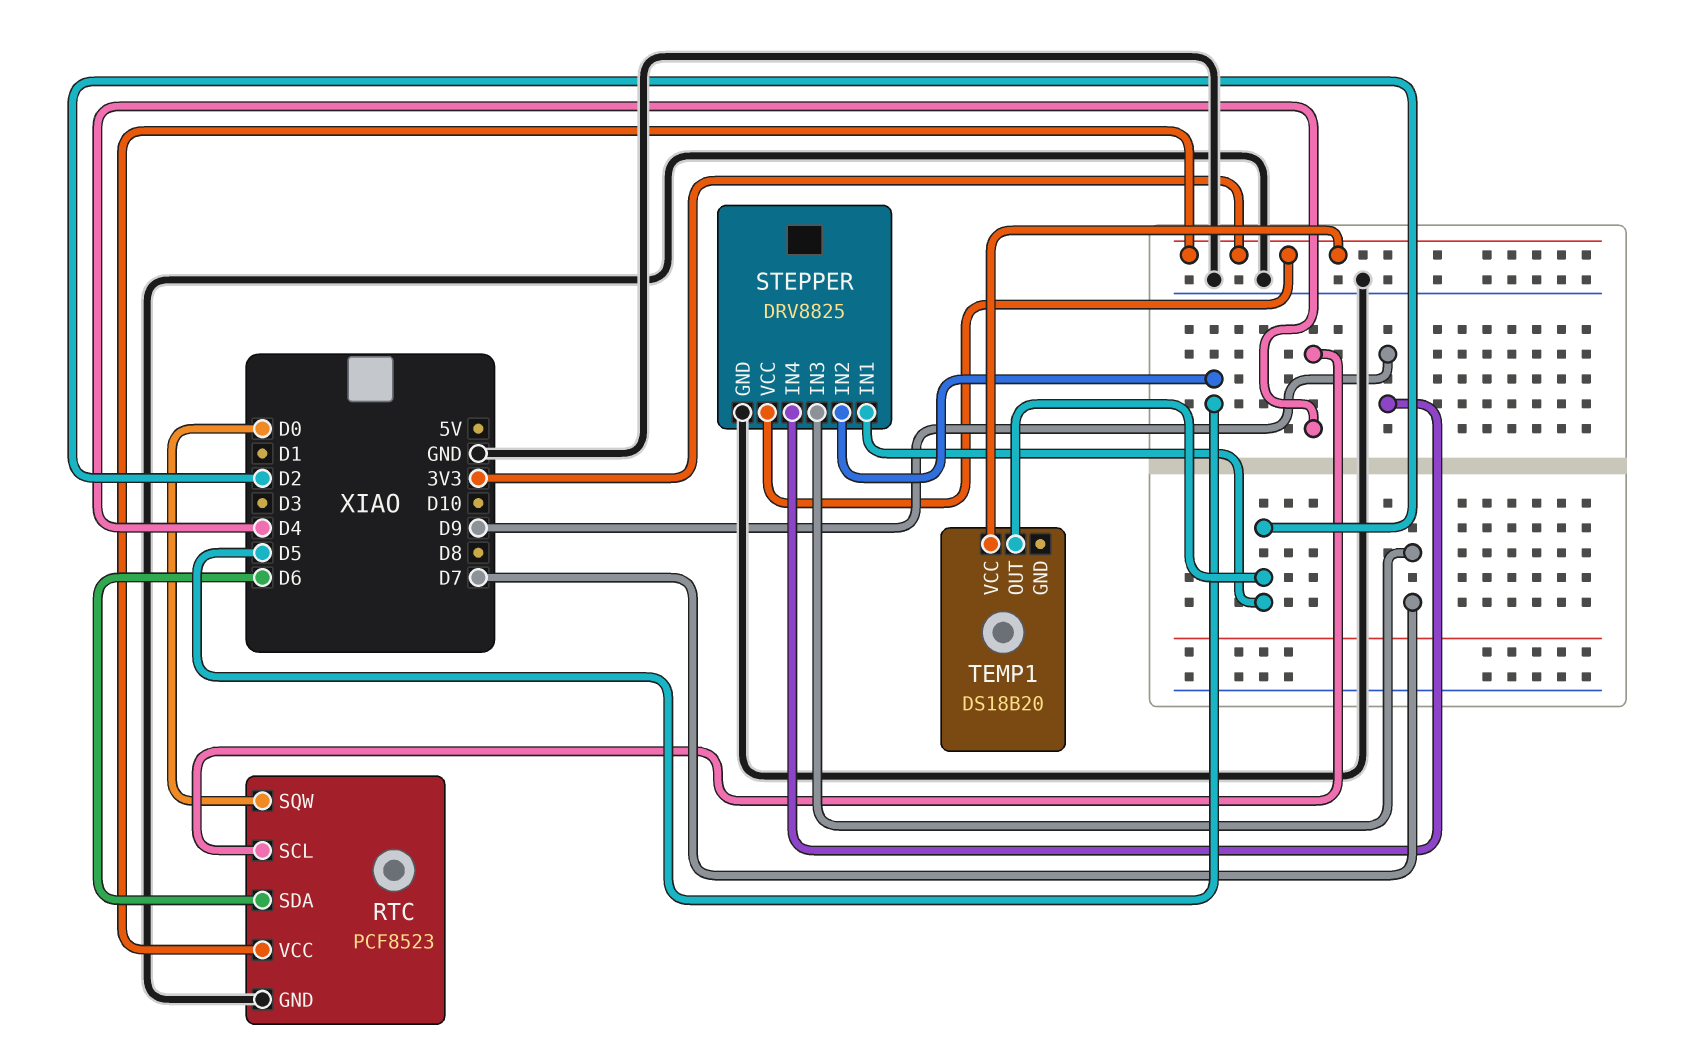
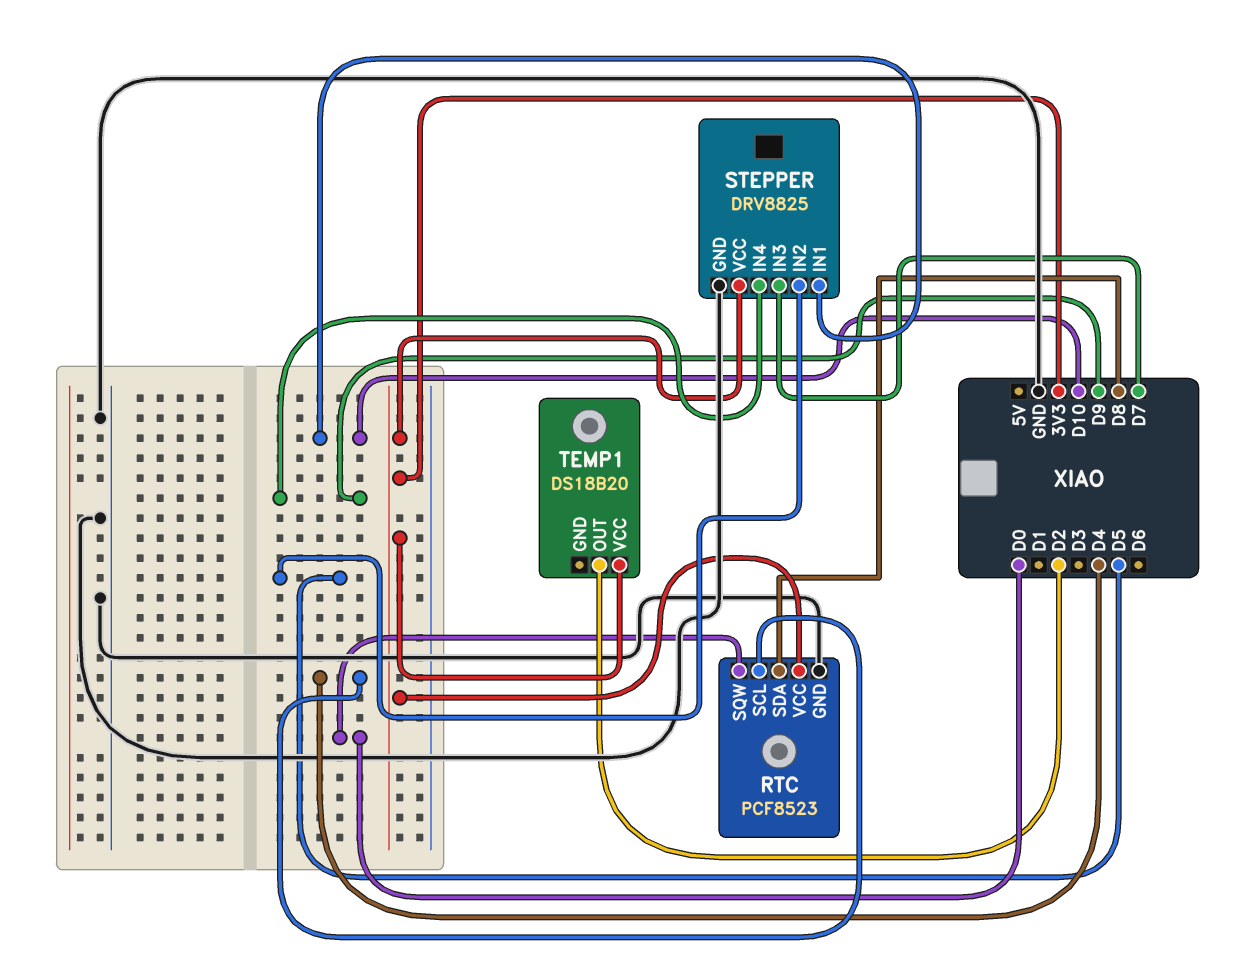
RTC pin SDA: D6 -> D8
STEPPER pin IN1: D2 -> D10

